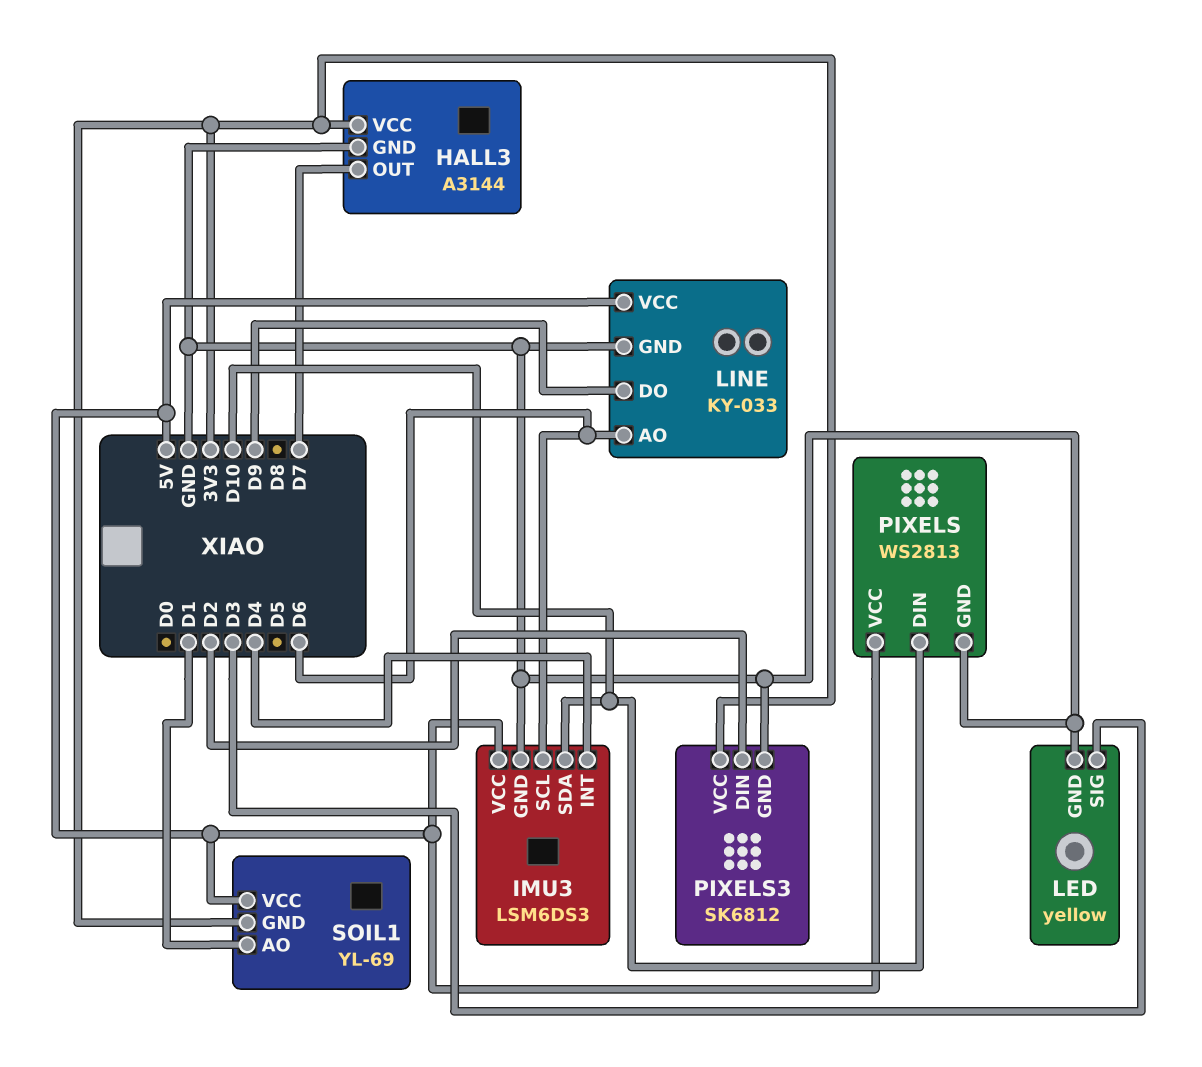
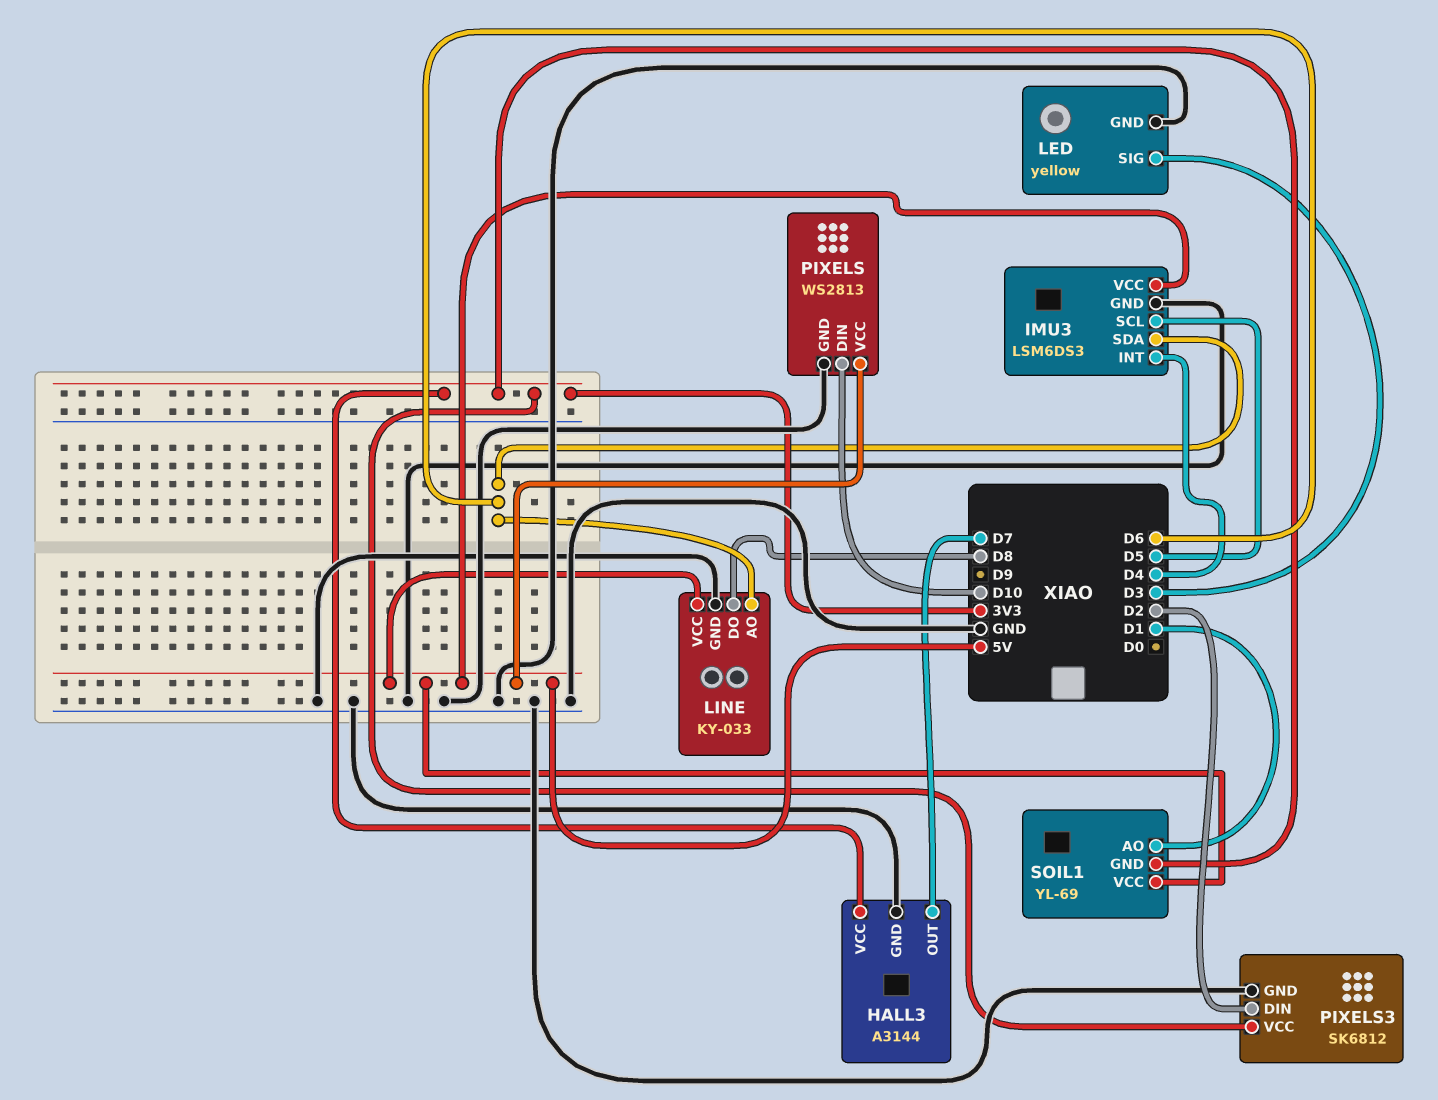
IMU3 pin SCL: D6 -> D5
IMU3 pin SDA: D10 -> D6
LINE pin DO: D9 -> D8

